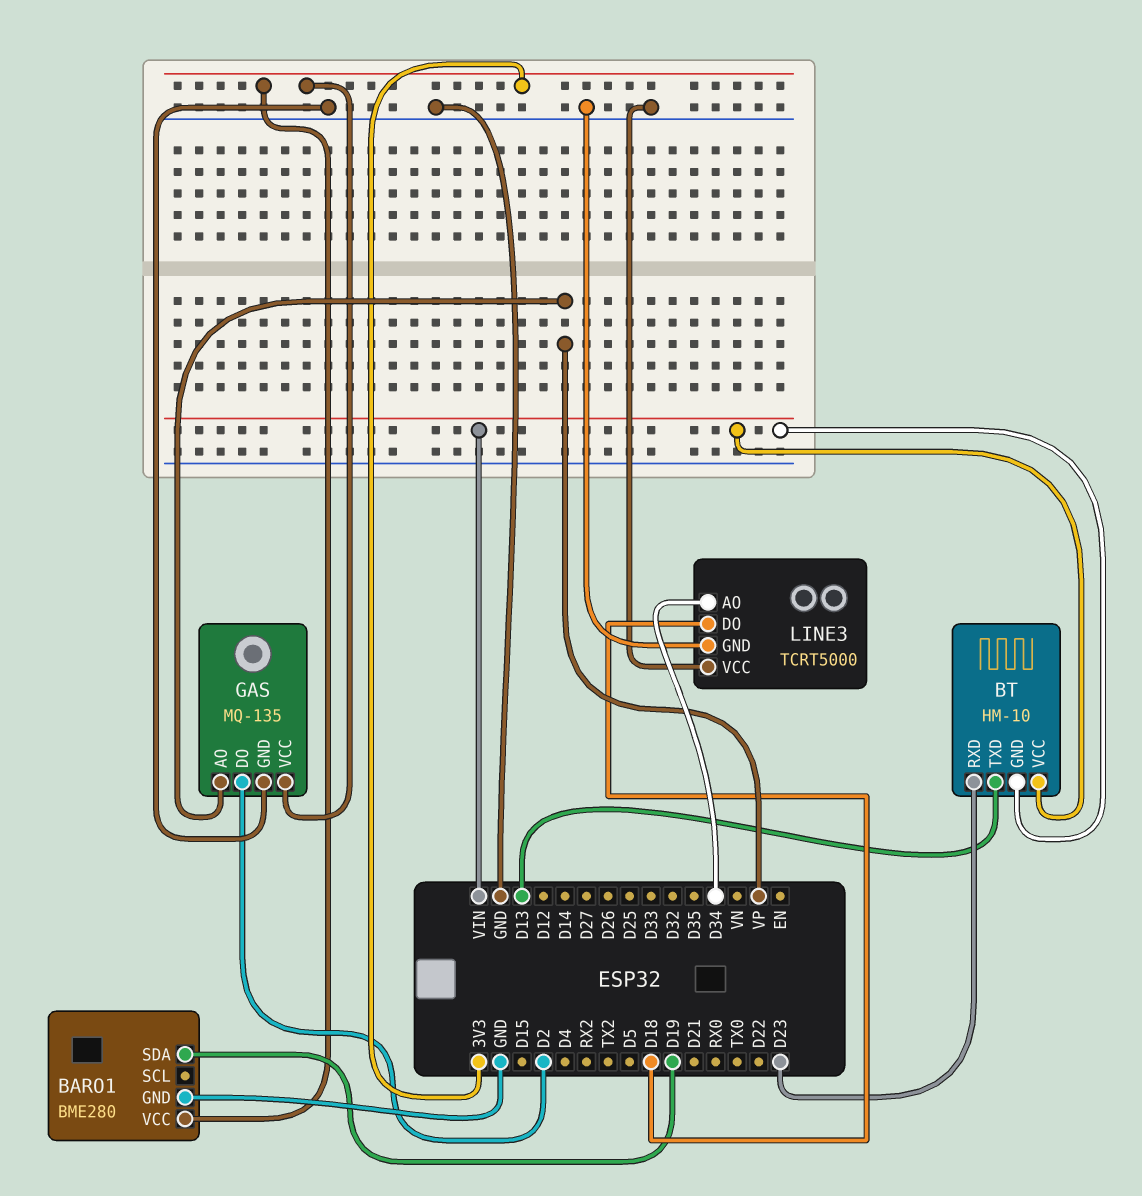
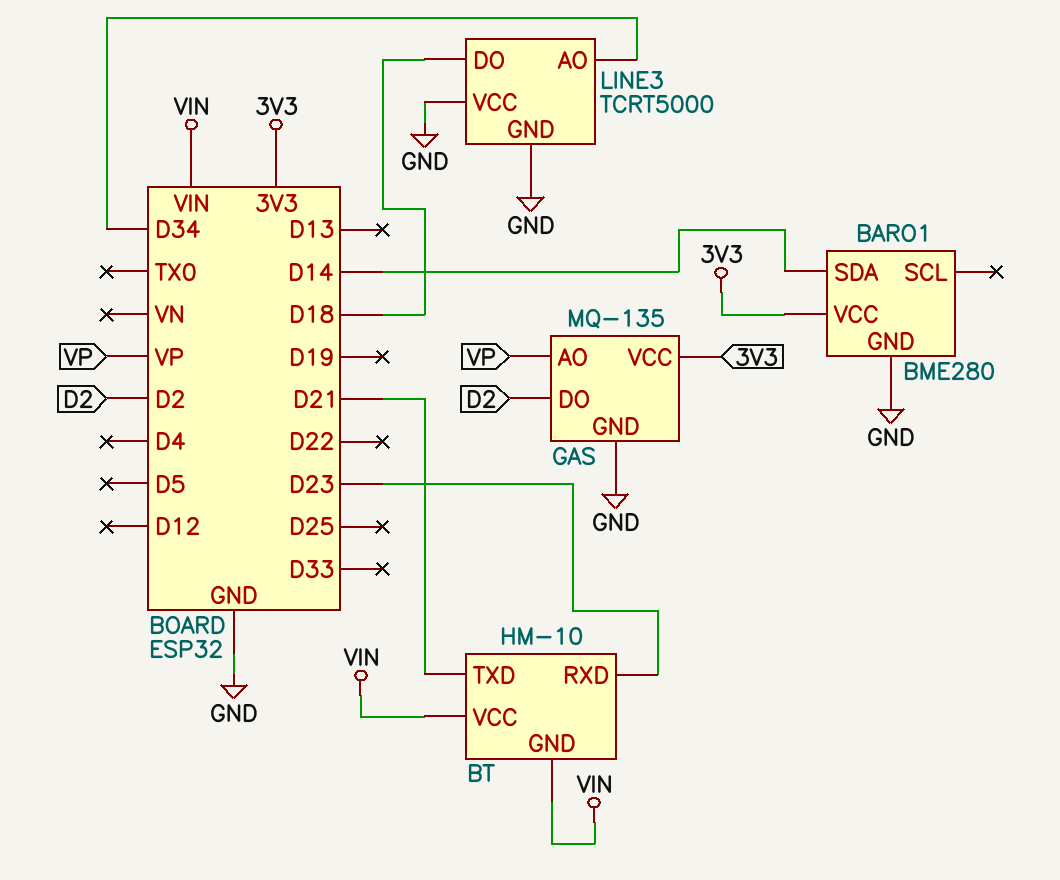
BARO1 pin SDA: D19 -> D14
BT pin TXD: D13 -> D21

